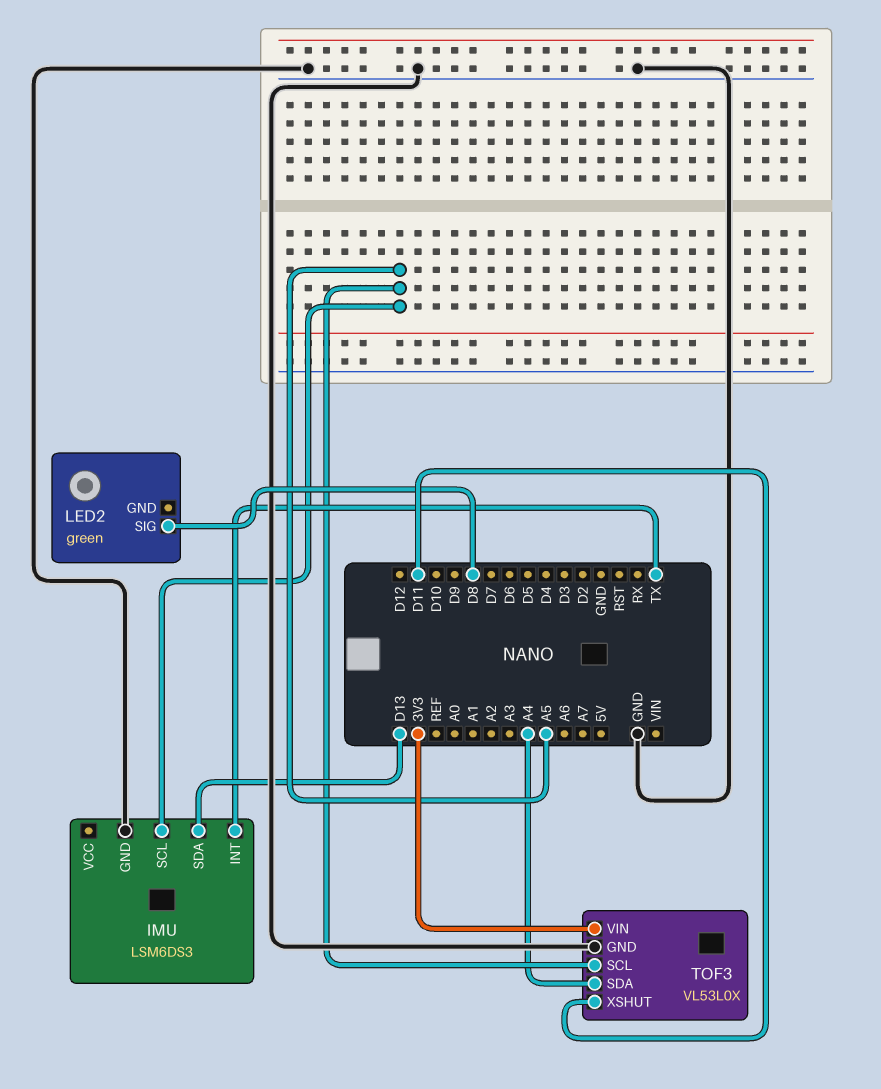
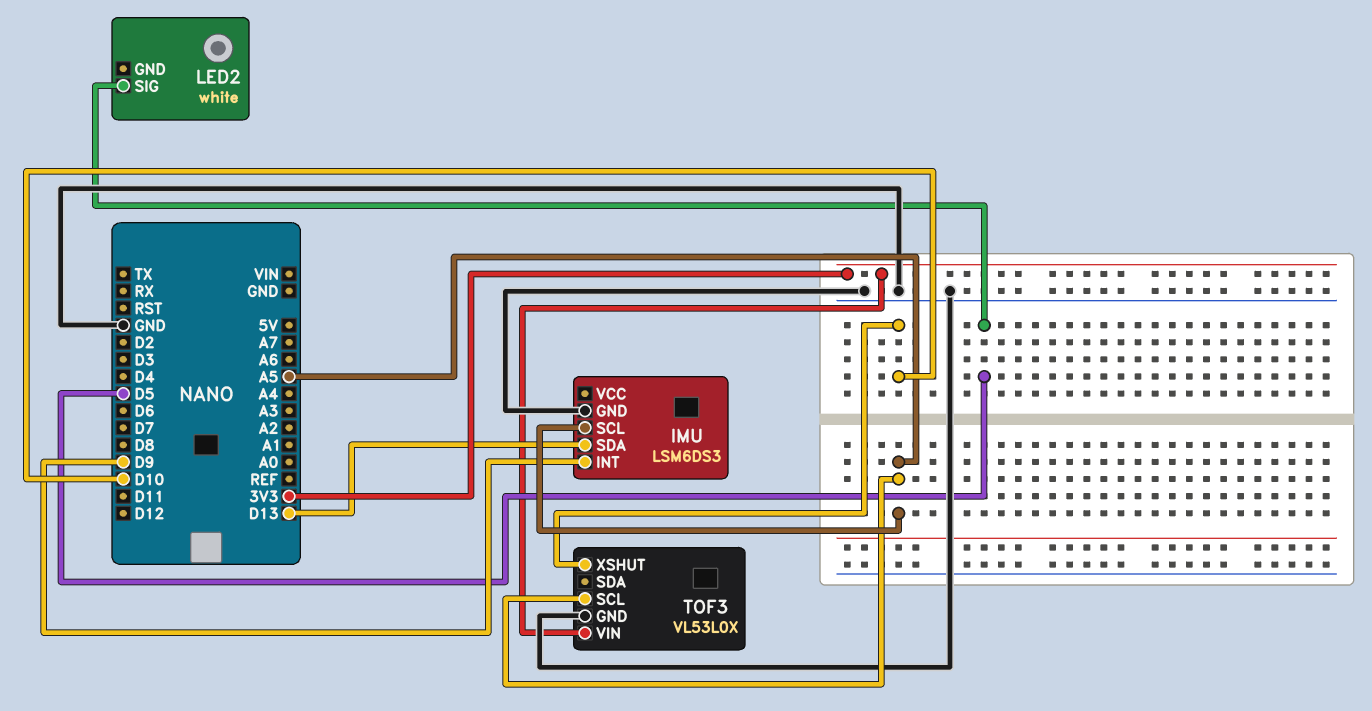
IMU pin INT: TX -> D9
LED2: green -> white
LED2 pin SIG: D8 -> D5
TOF3 pin SDA: A4 -> none
TOF3 pin XSHUT: D11 -> D10

